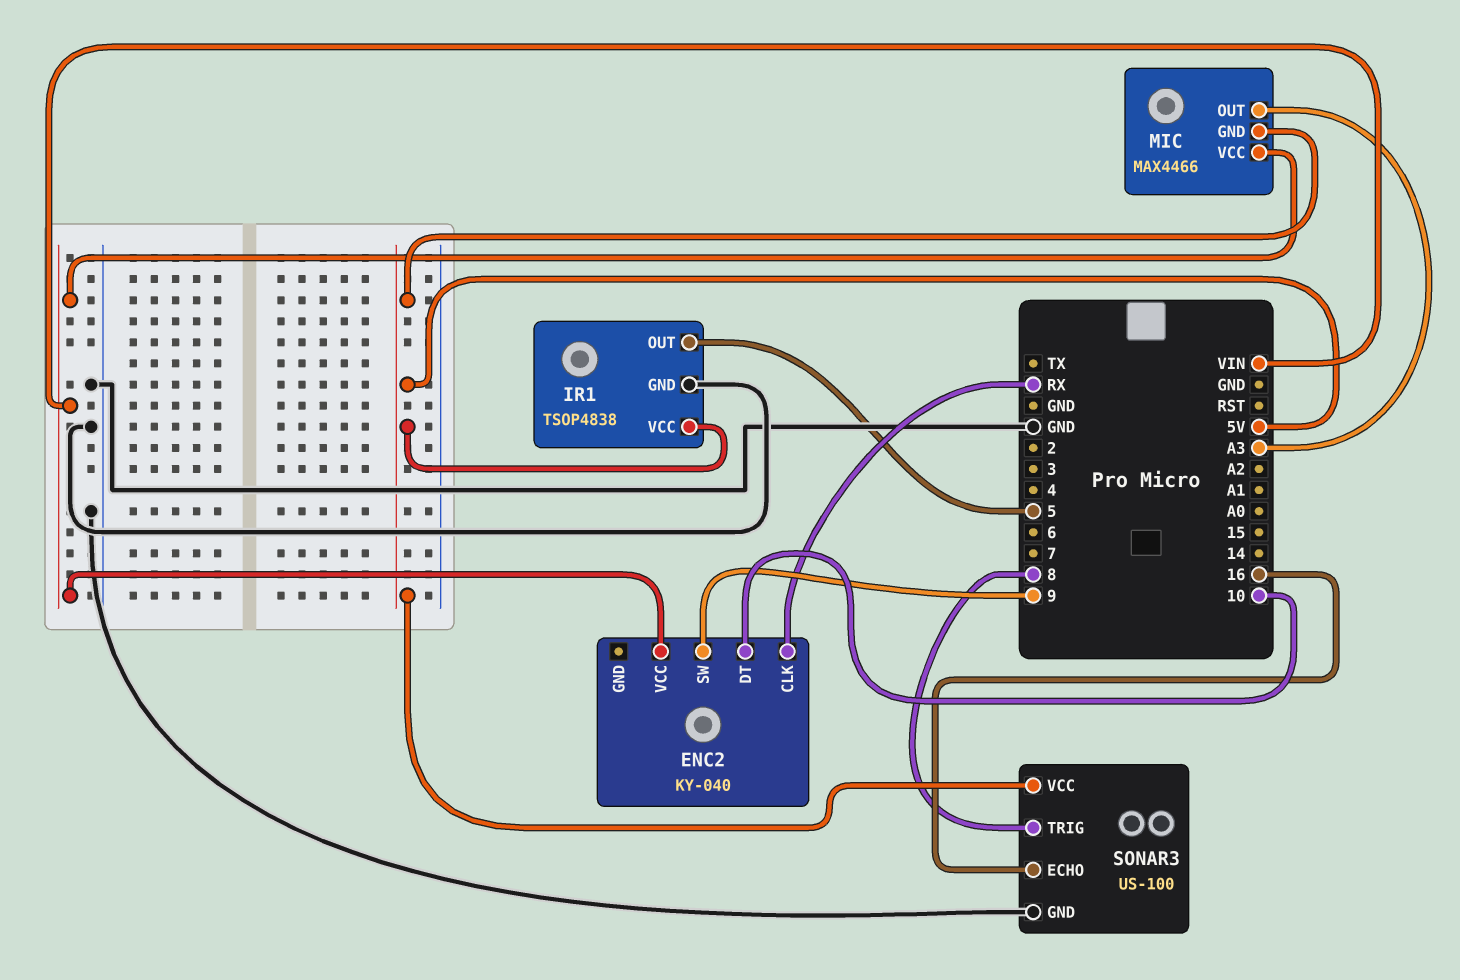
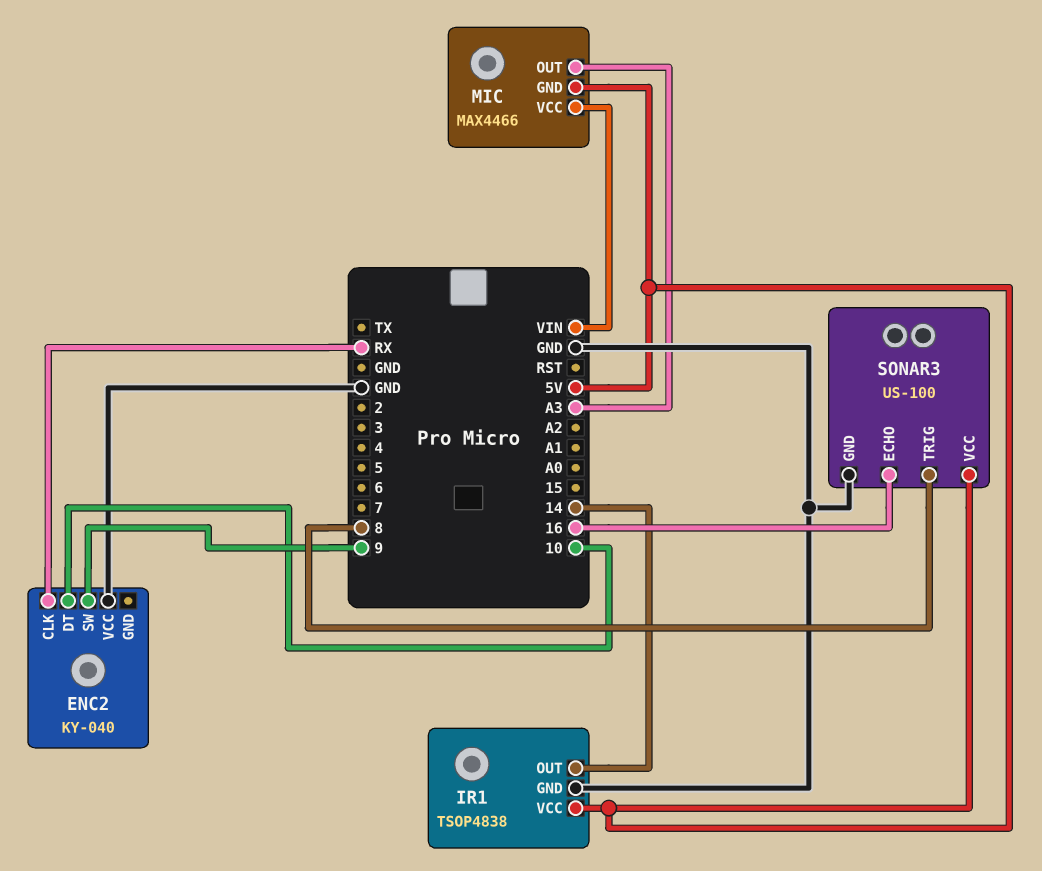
ENC2 pin VCC: VIN -> GND
IR1 pin OUT: 5 -> 14

